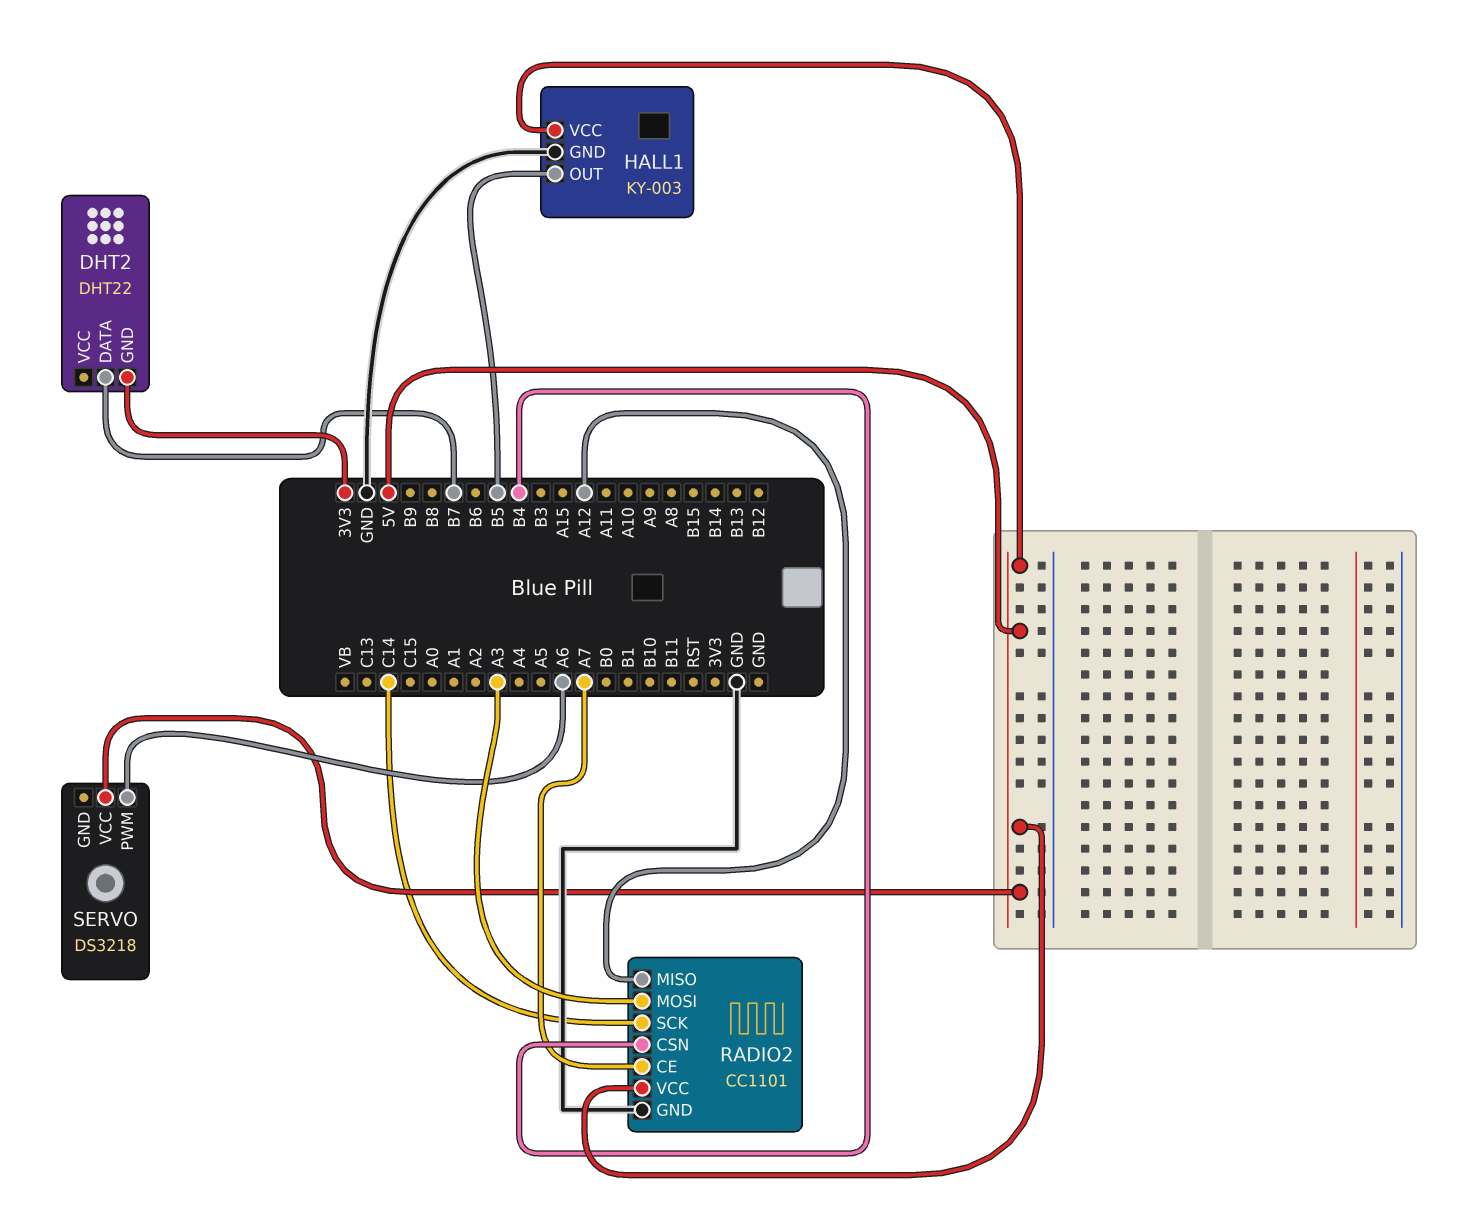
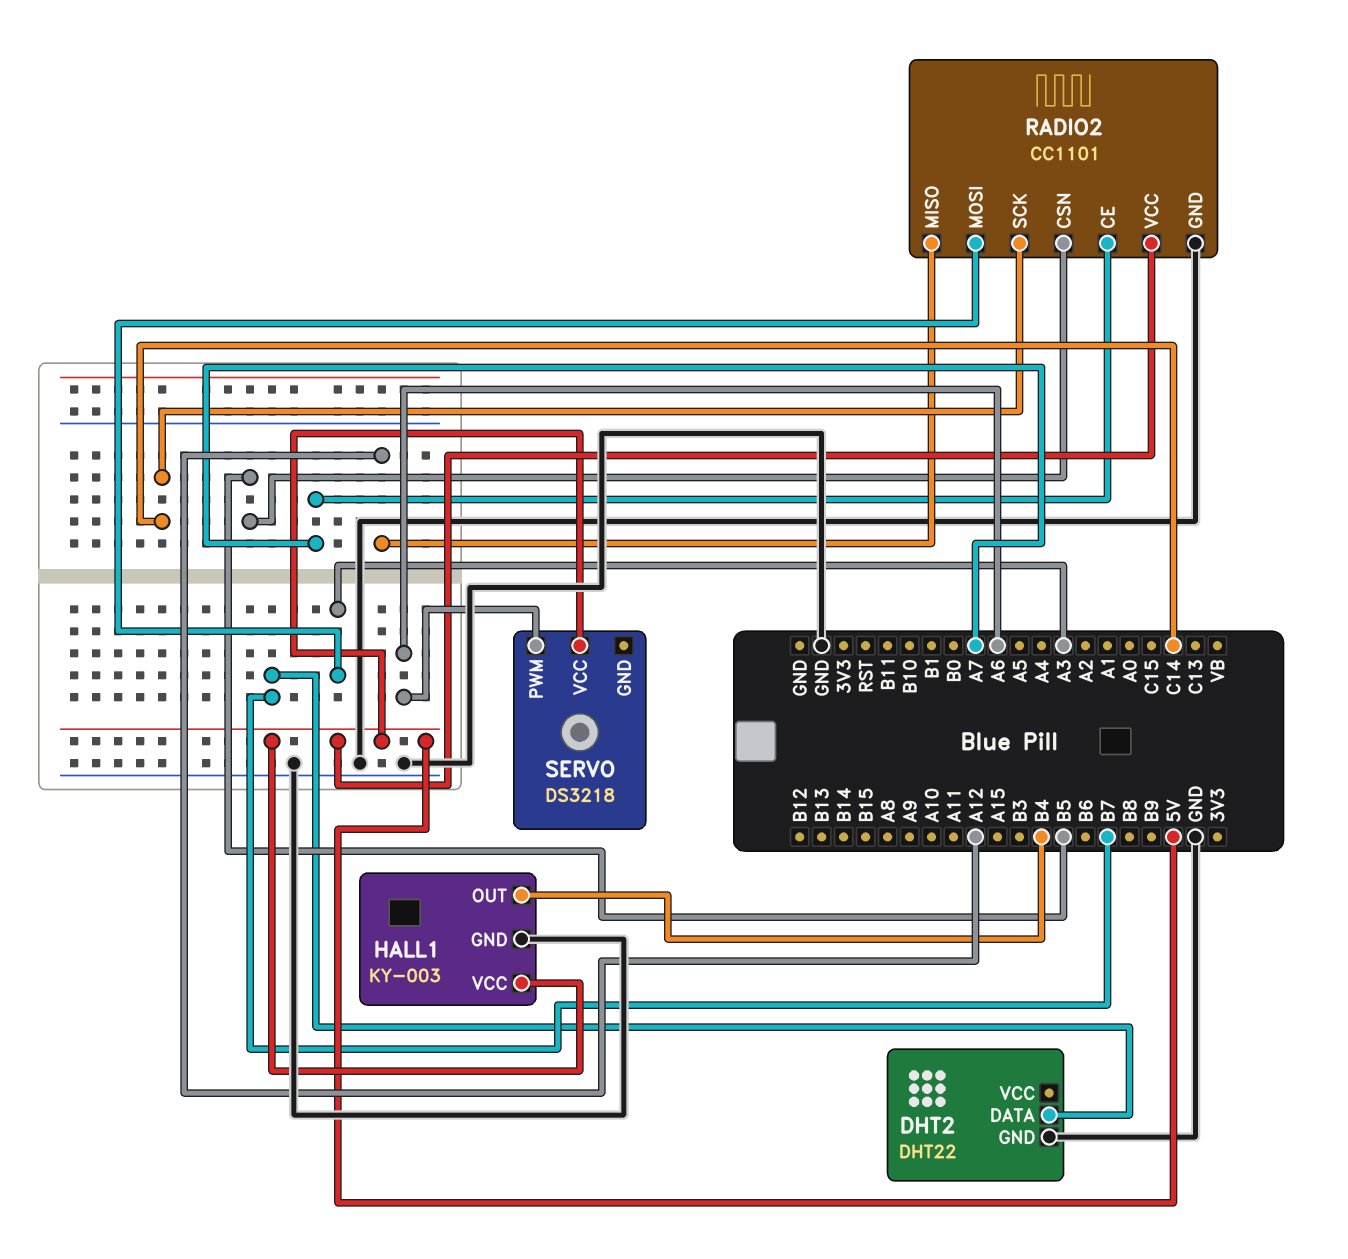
DHT2 pin GND: 3V3 -> GND
HALL1 pin OUT: B5 -> B4
RADIO2 pin CSN: B4 -> B5

